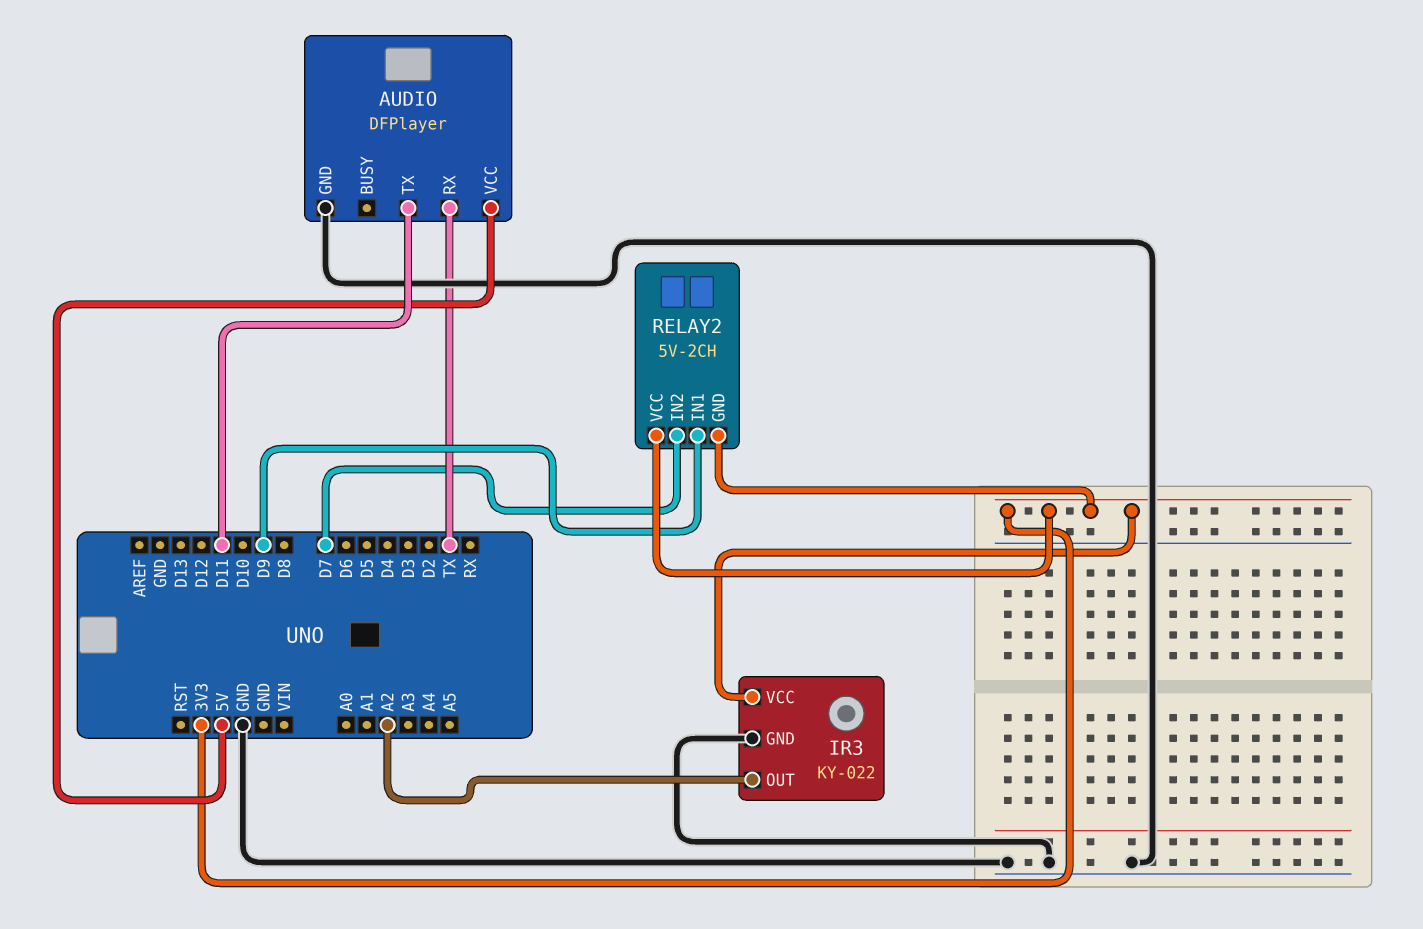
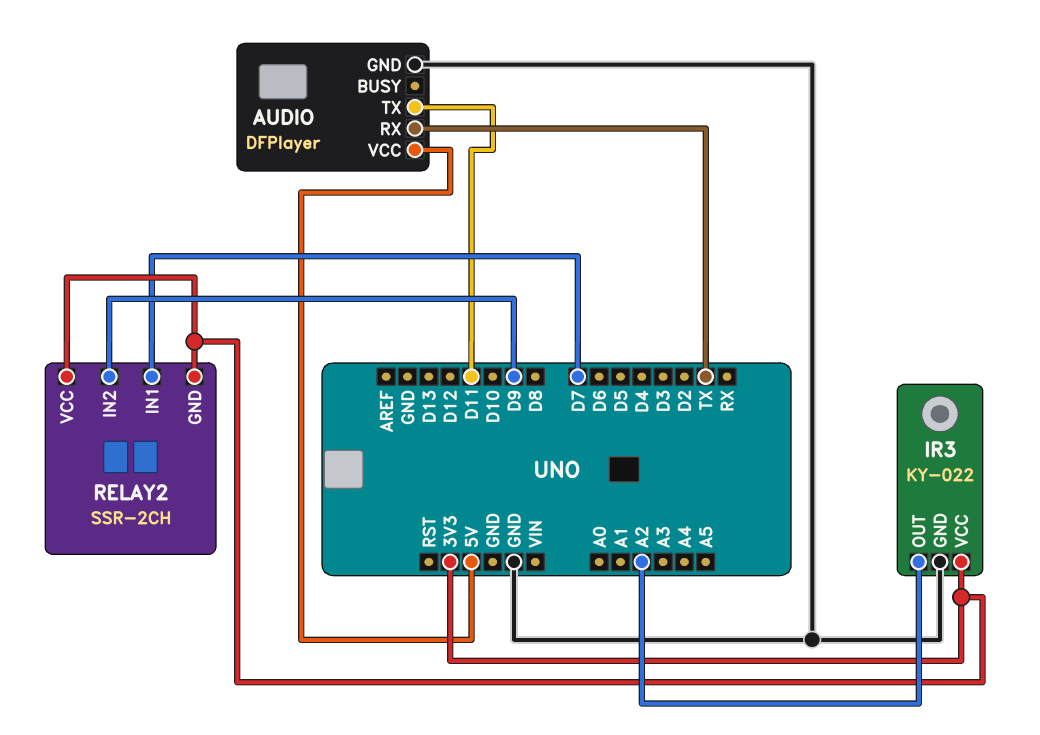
RELAY2: 5V-2CH -> SSR-2CH
RELAY2 pin IN1: D9 -> D7
RELAY2 pin IN2: D7 -> D9

